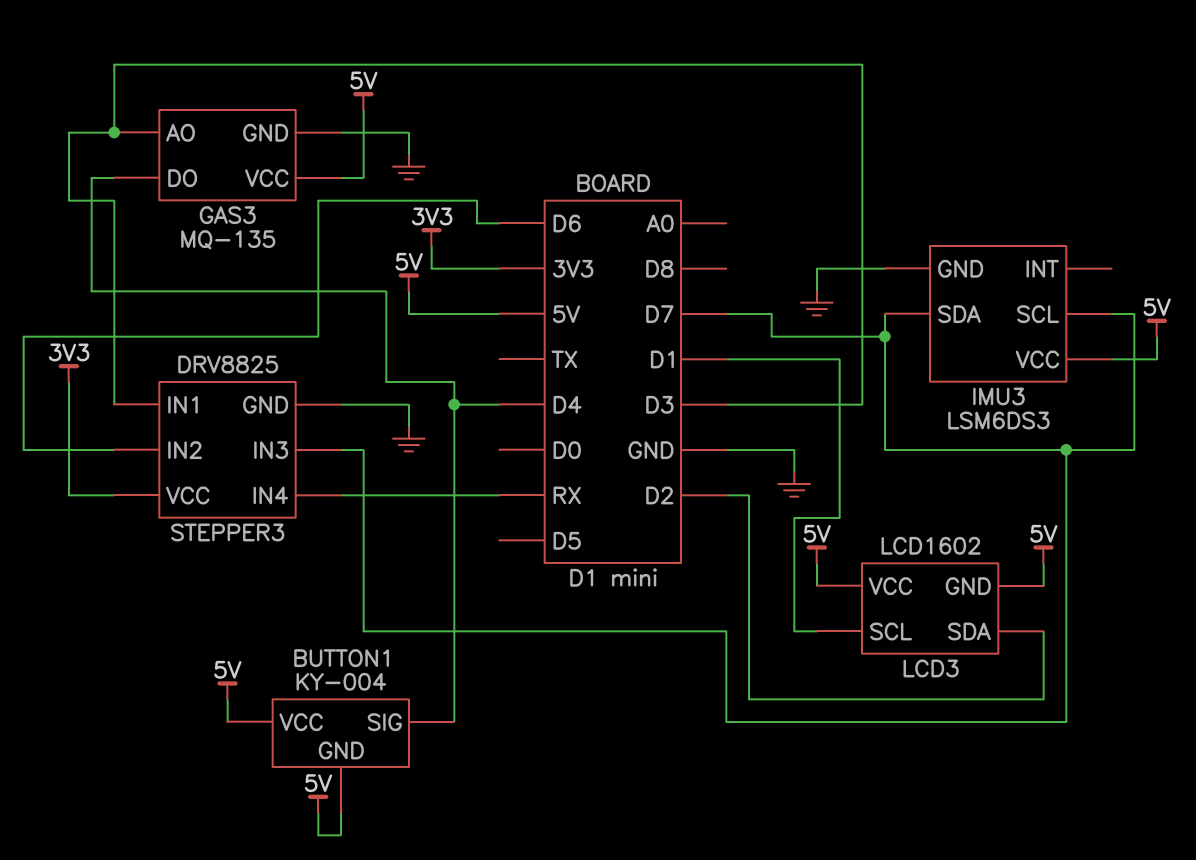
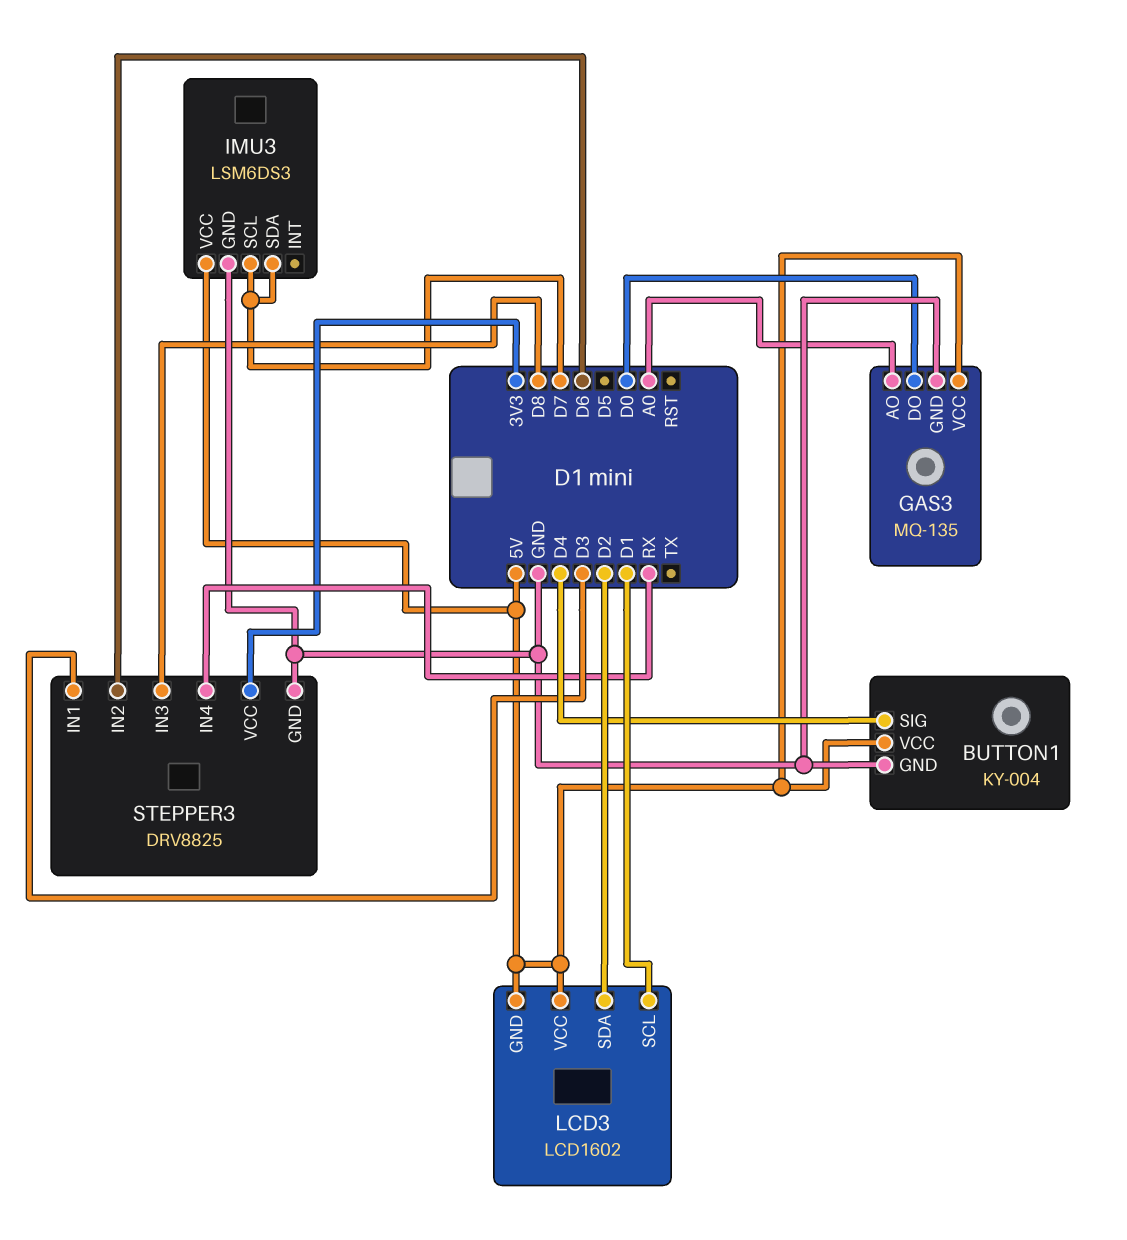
BUTTON1 pin GND: 5V -> GND
GAS3 pin AO: D3 -> A0
GAS3 pin DO: D4 -> D0
STEPPER3 pin IN3: D7 -> D8

